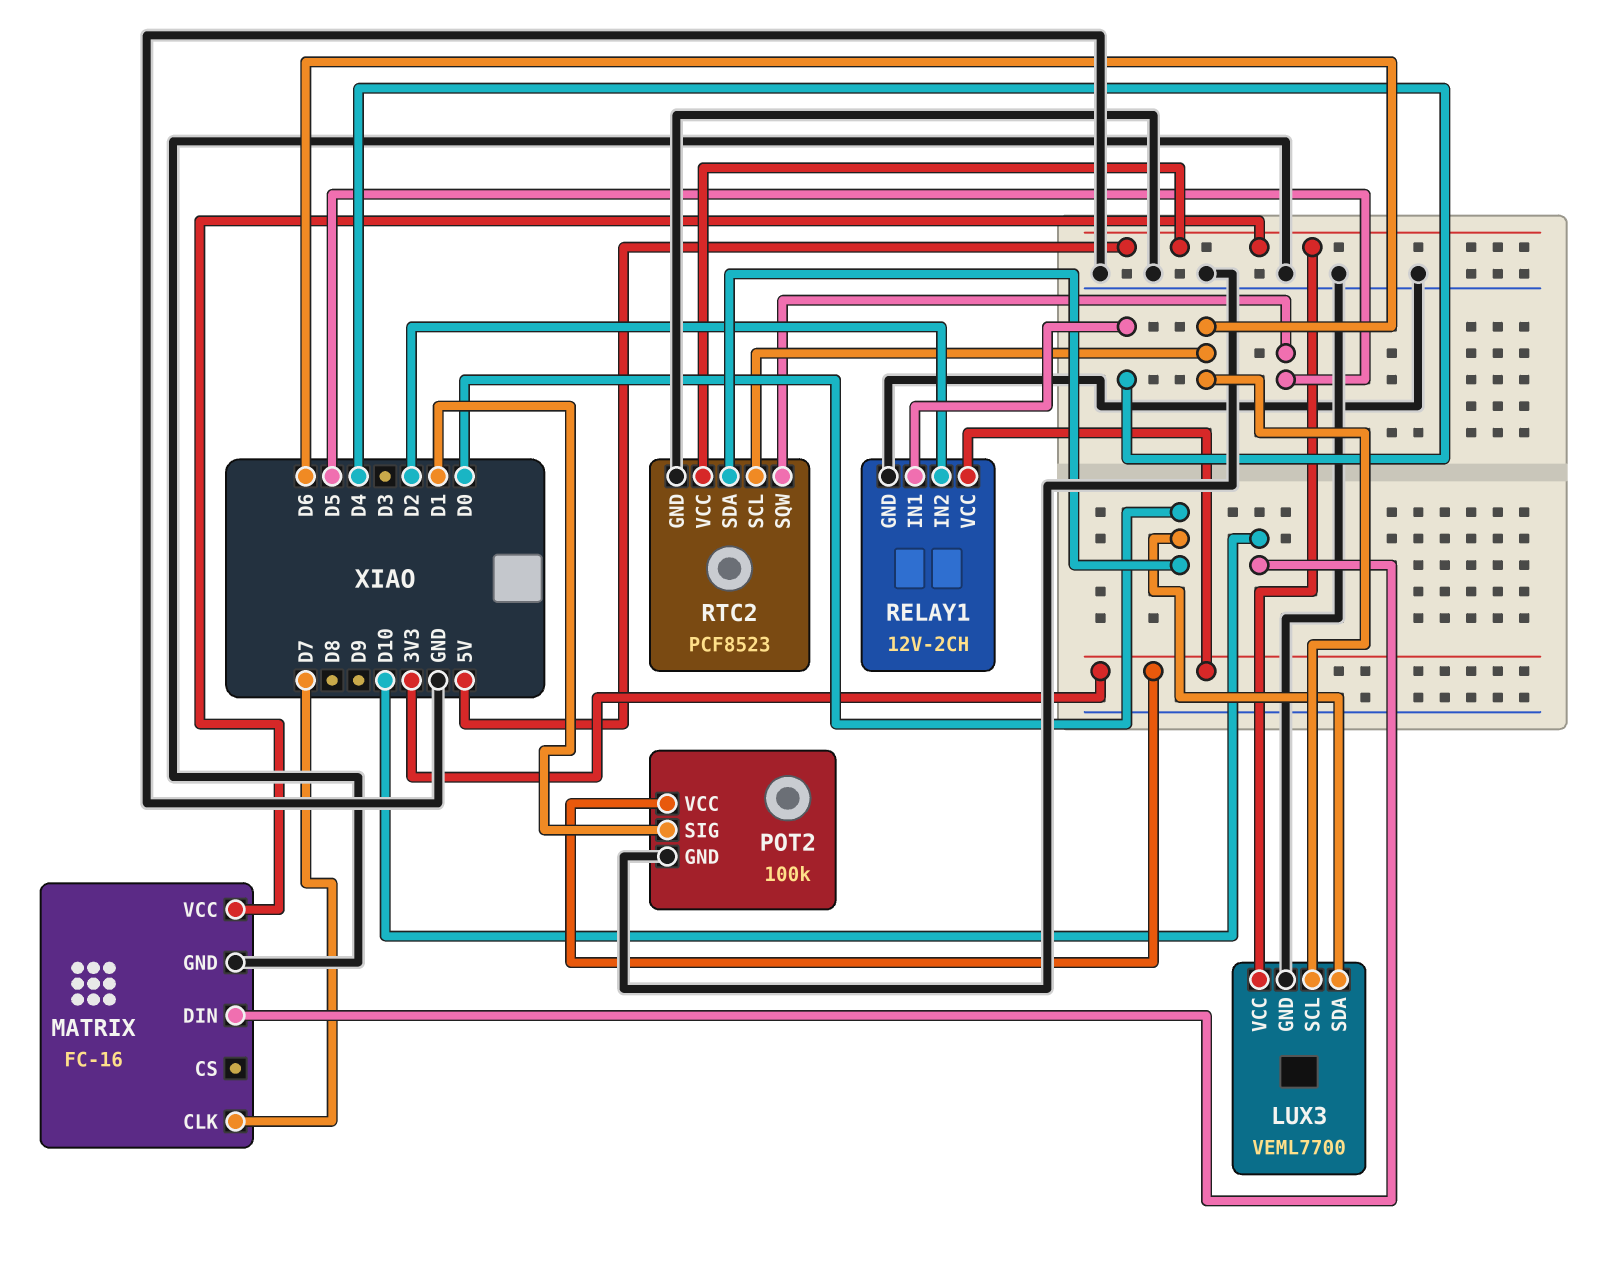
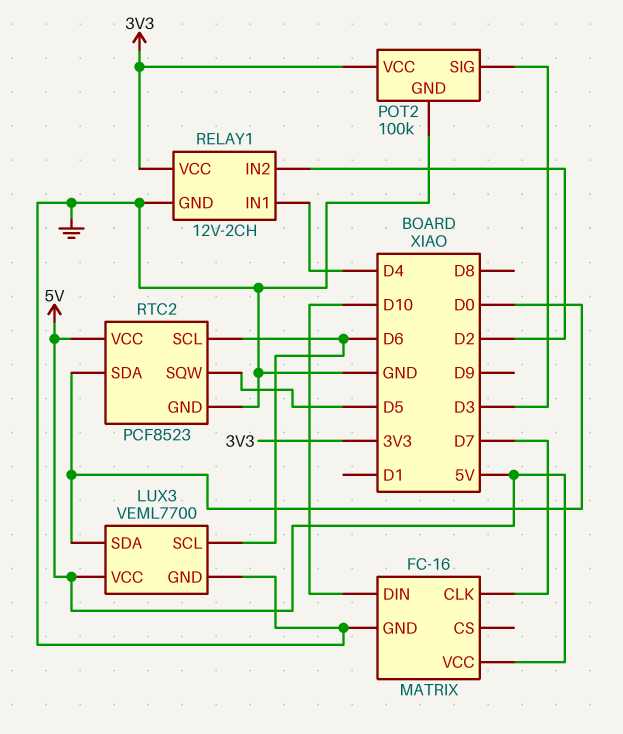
POT2 pin SIG: D1 -> D3

